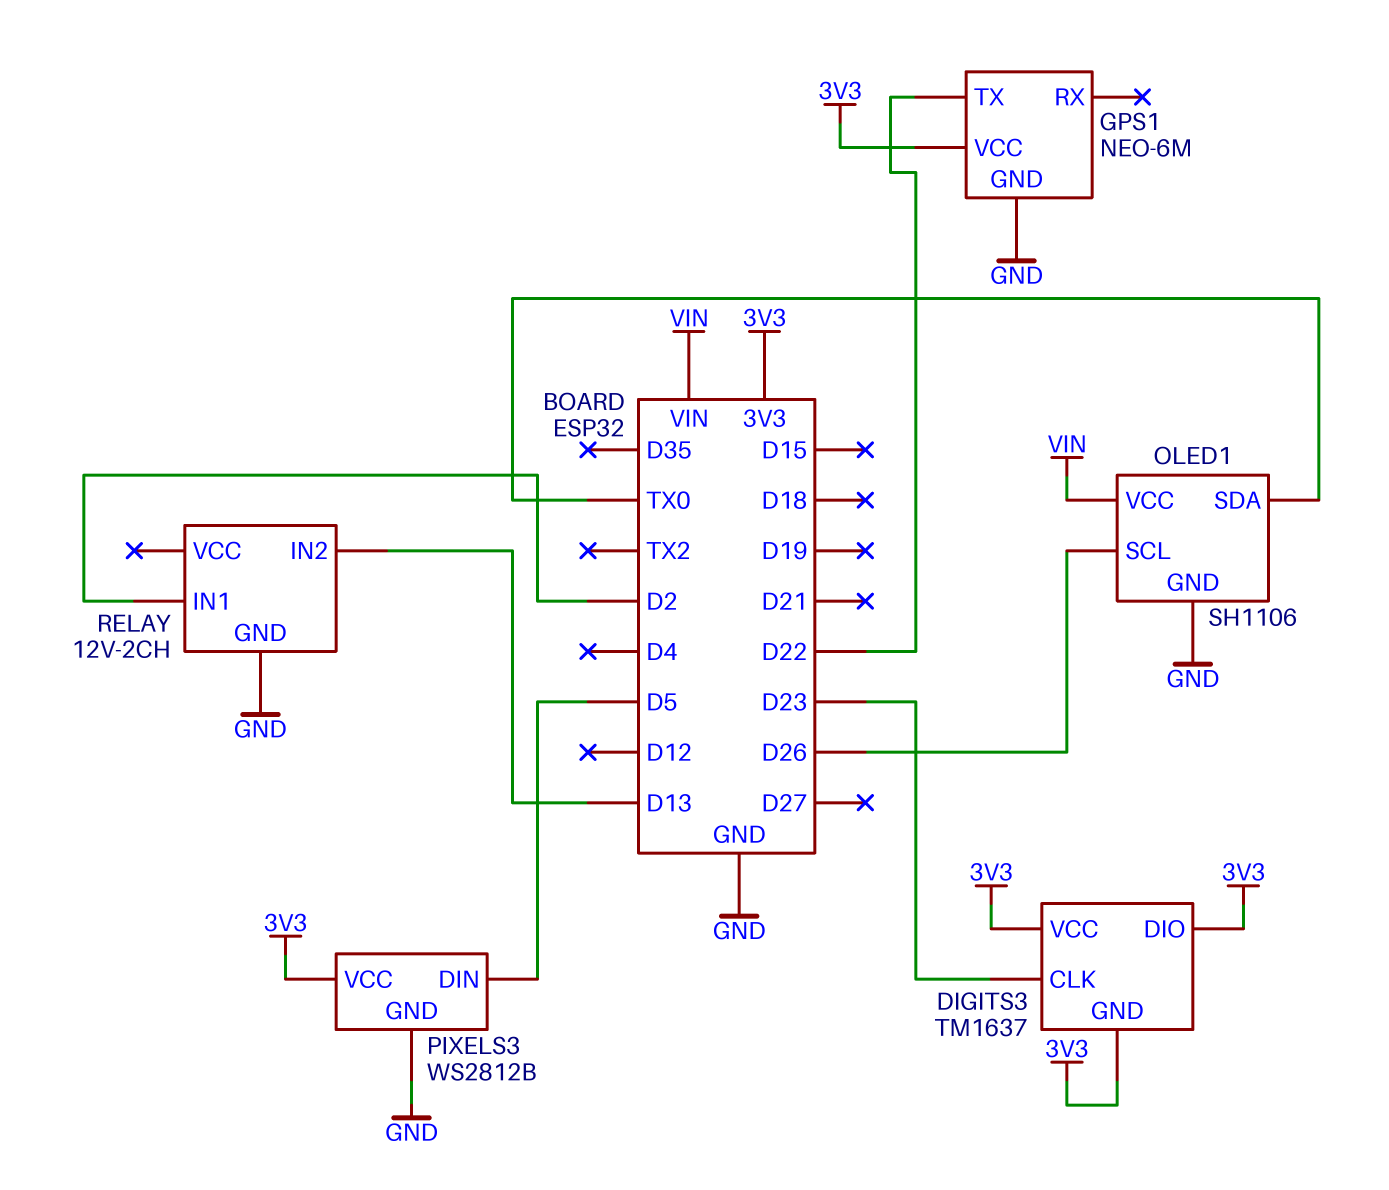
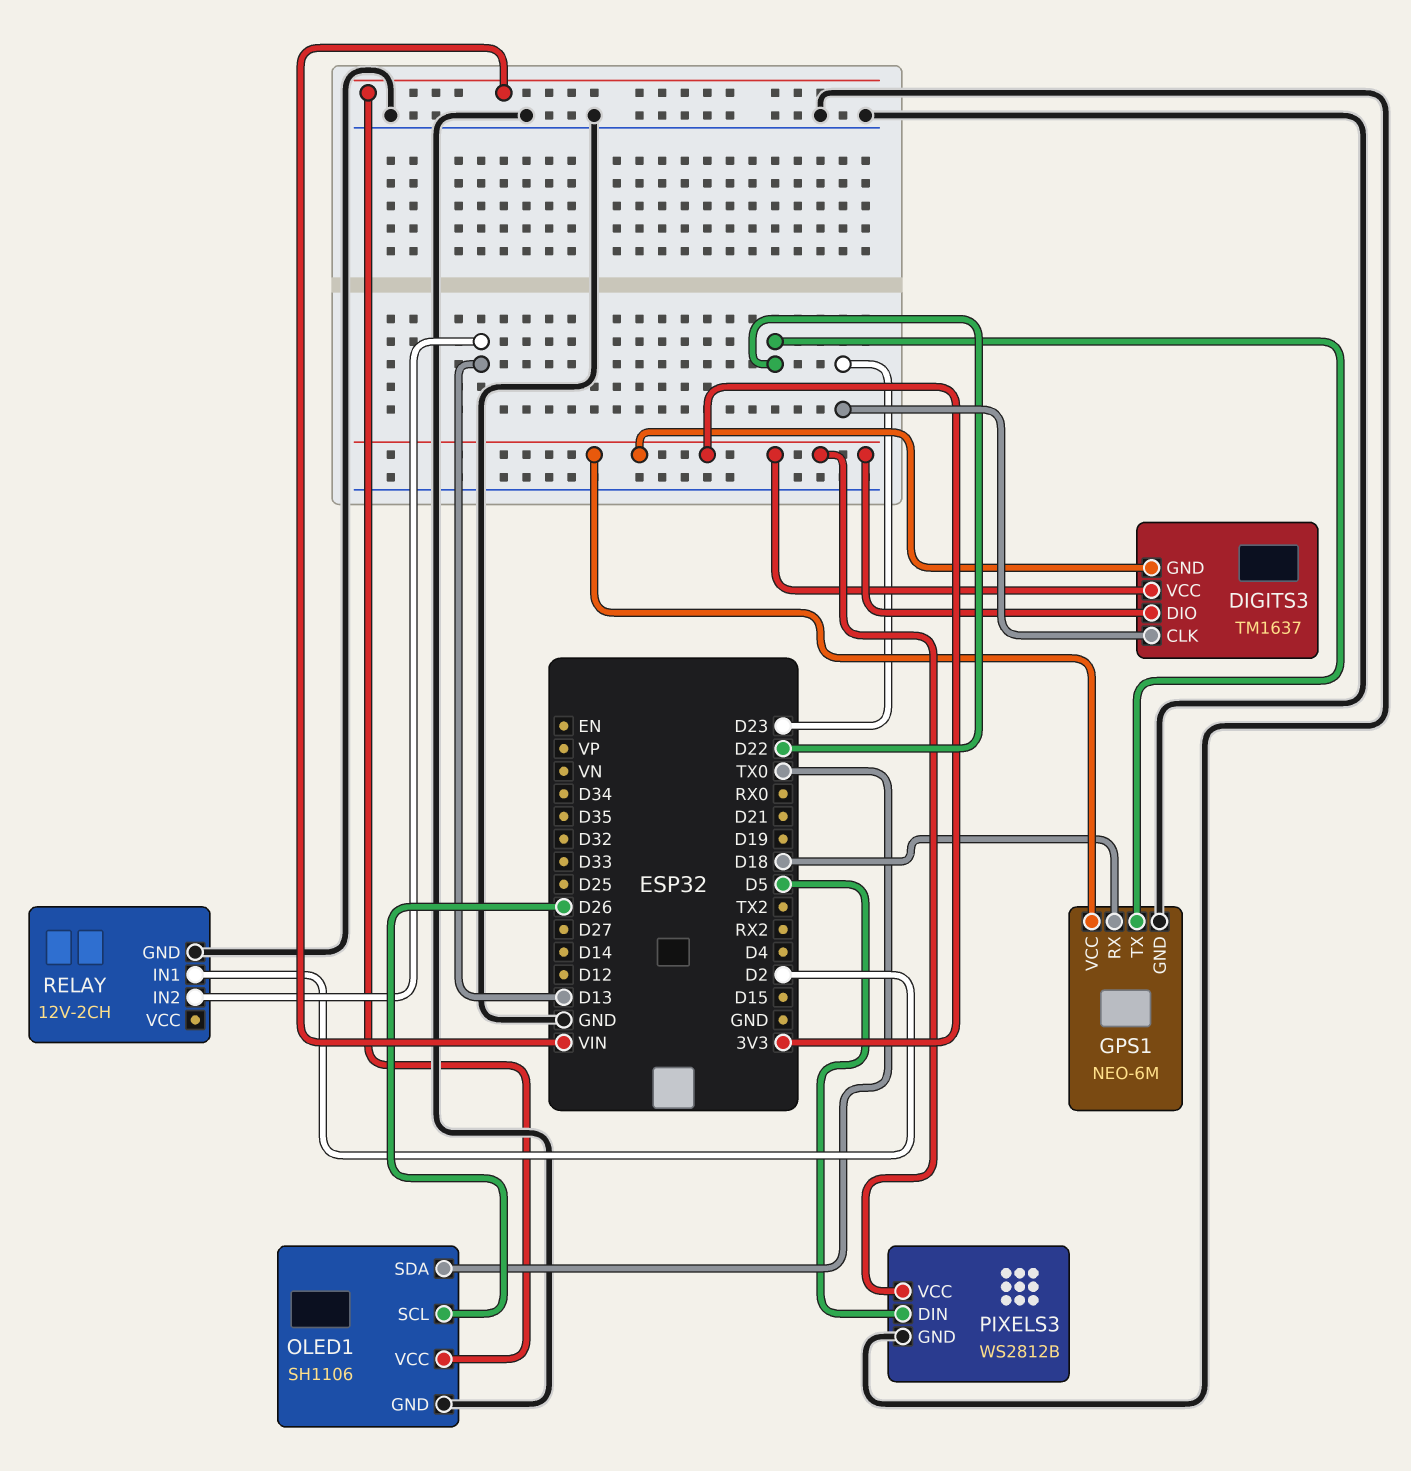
GPS1 pin RX: none -> D18

